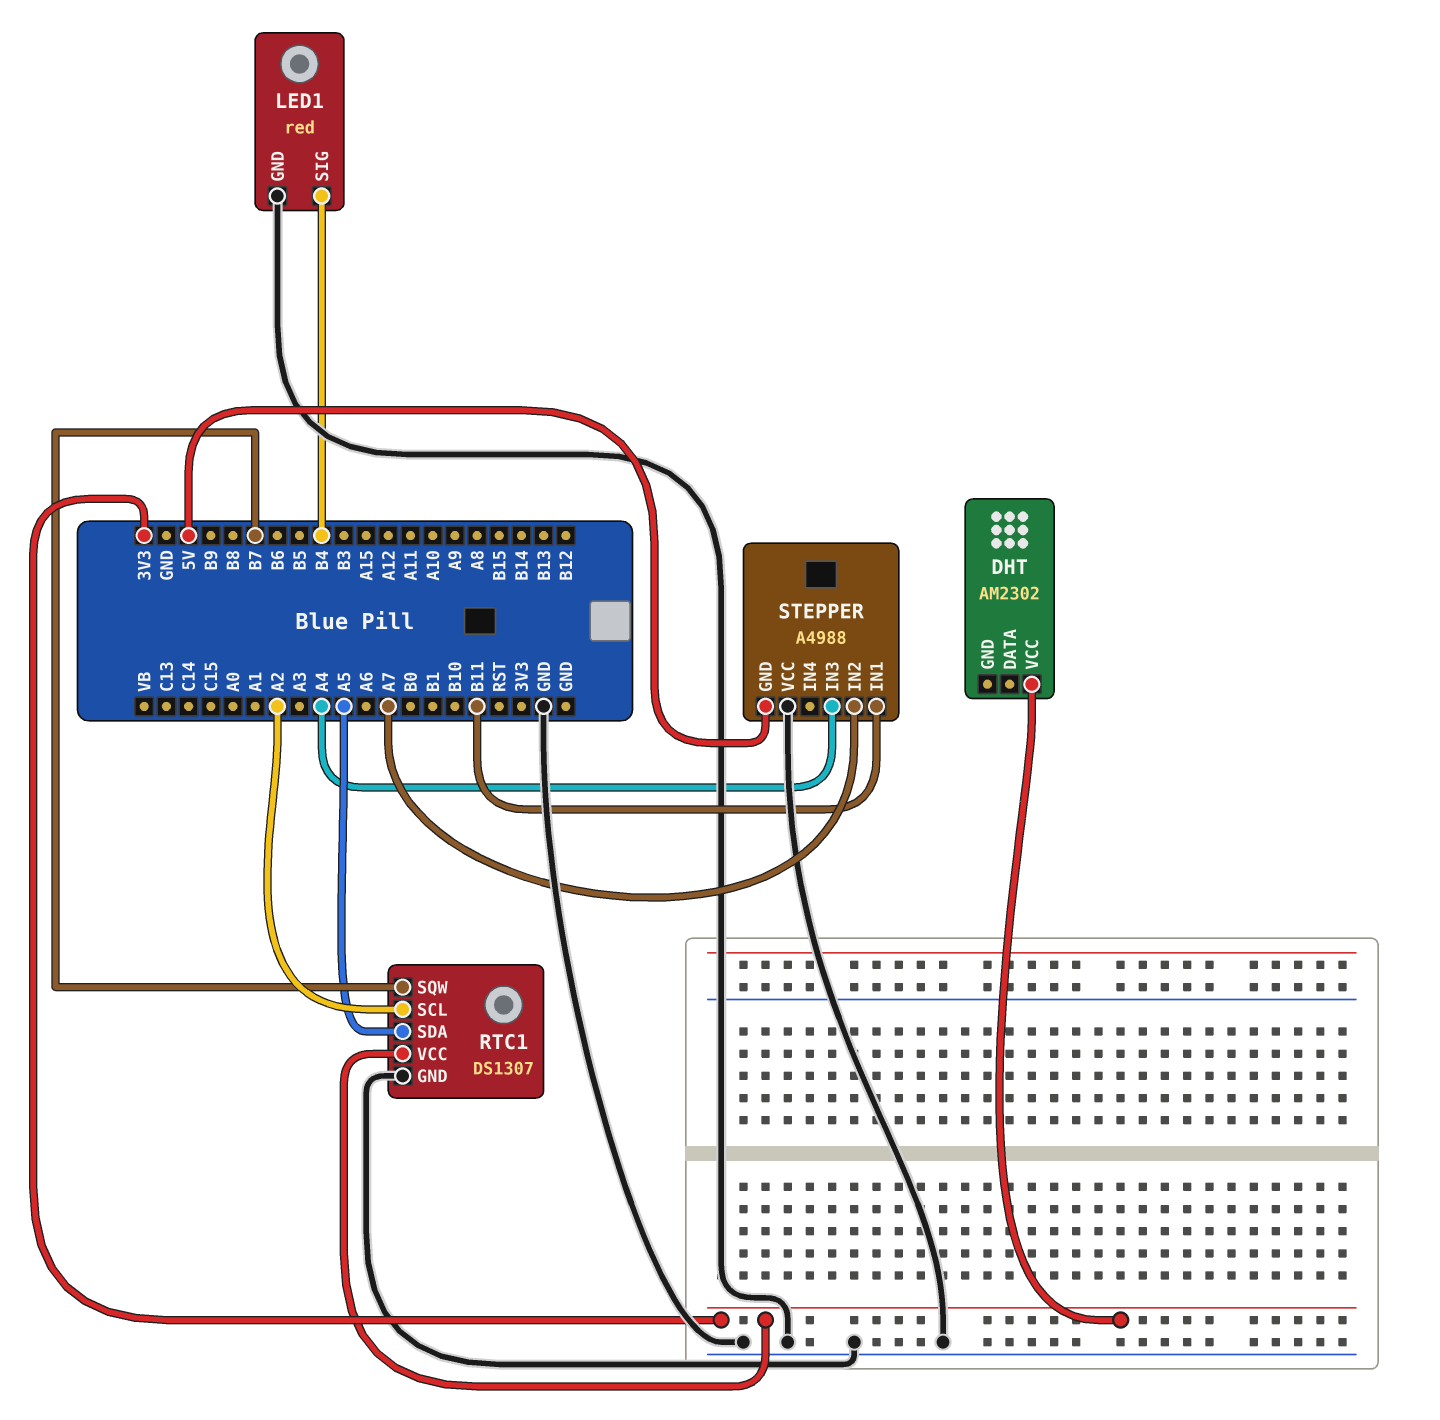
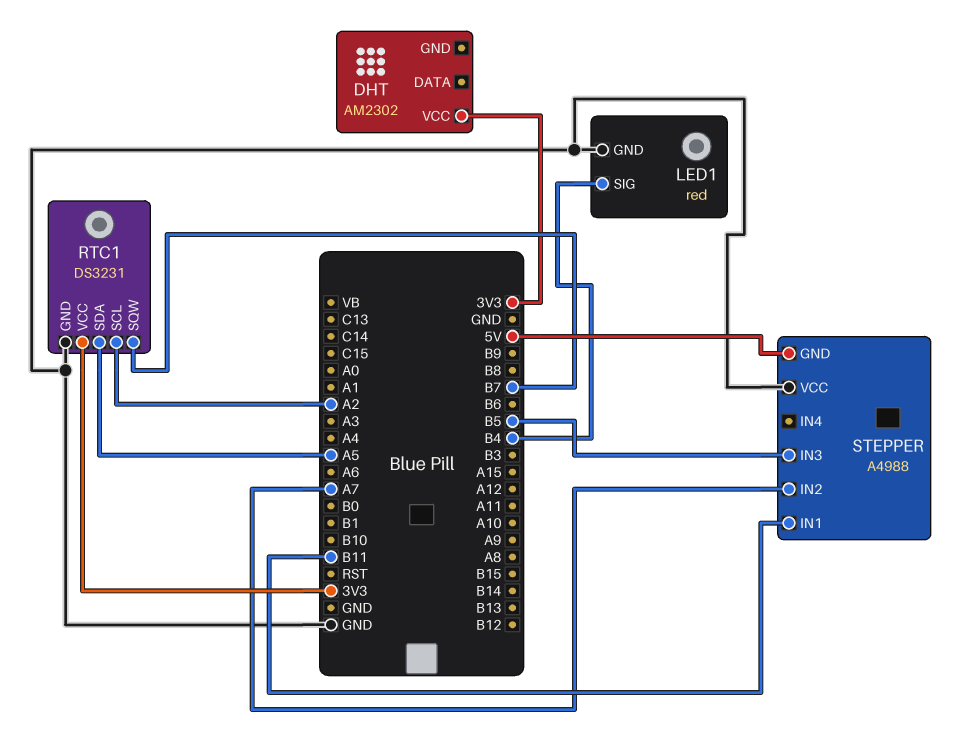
RTC1: DS1307 -> DS3231
STEPPER pin IN3: A4 -> B5

